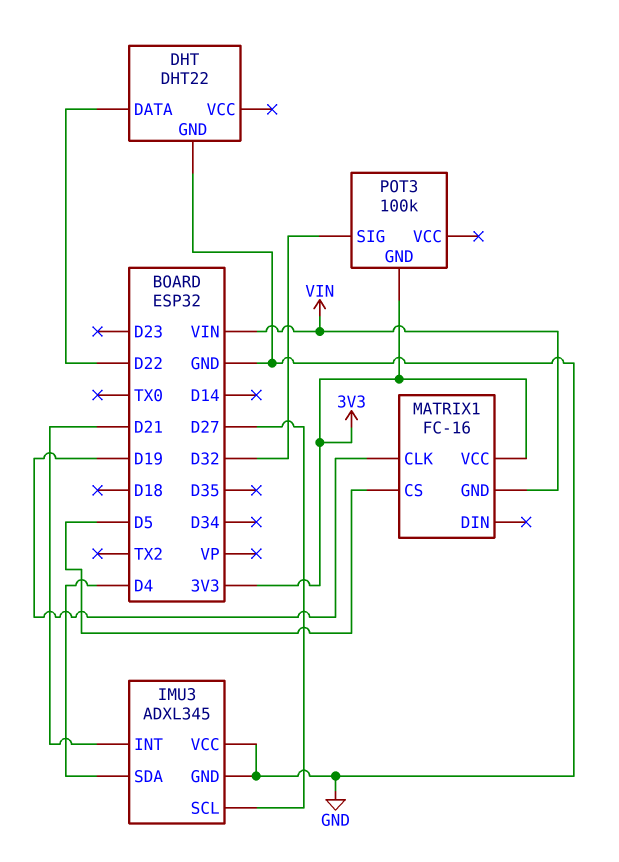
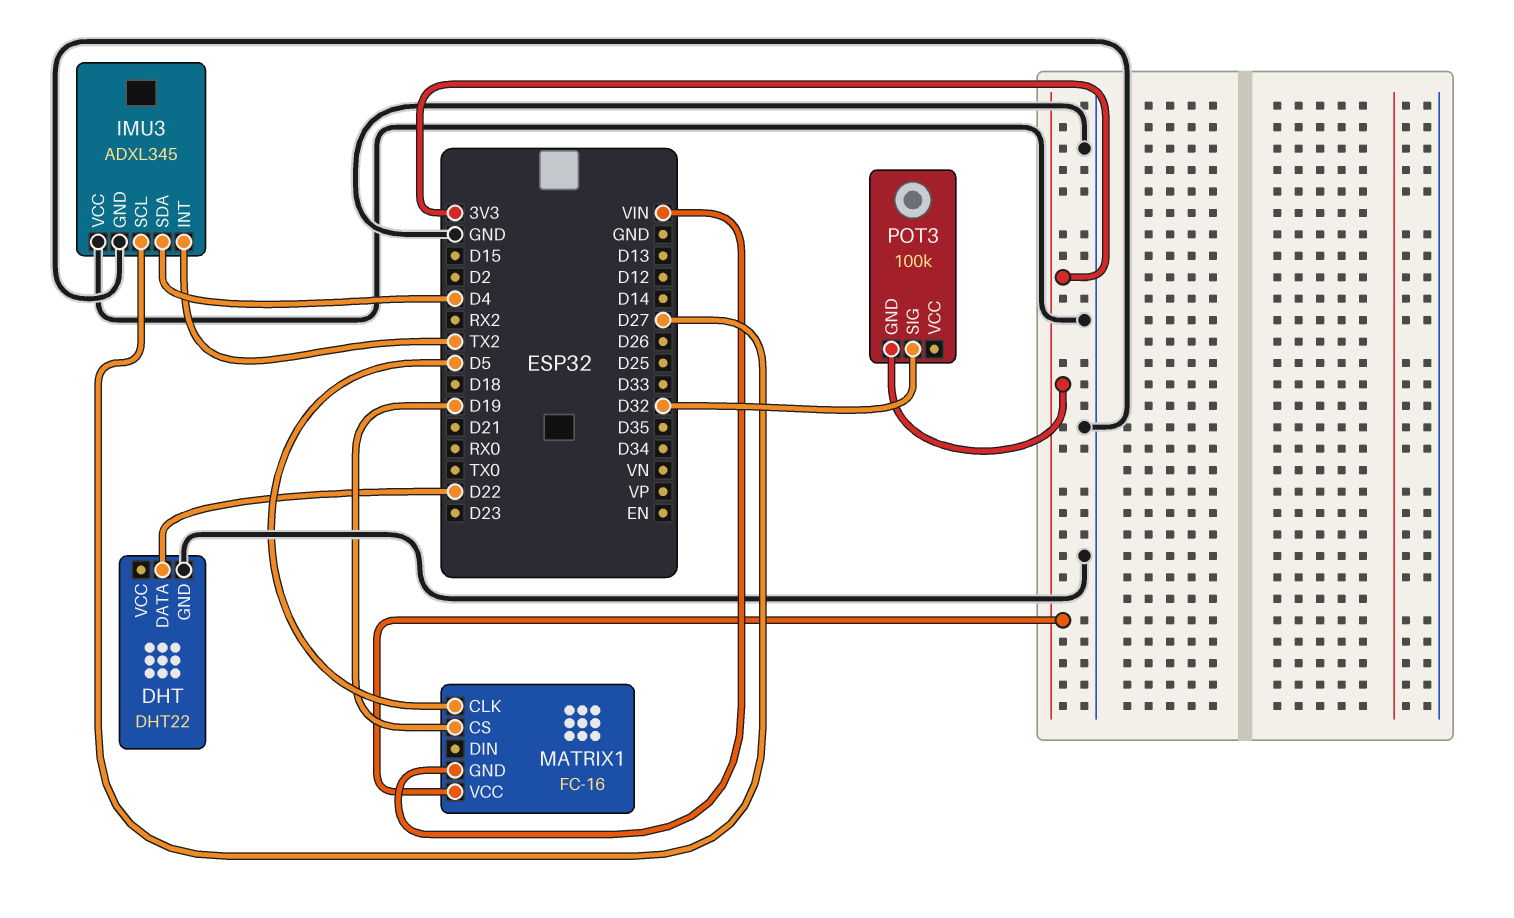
IMU3 pin INT: D21 -> TX2
MATRIX1 pin CLK: D19 -> D5
MATRIX1 pin CS: D5 -> D19

